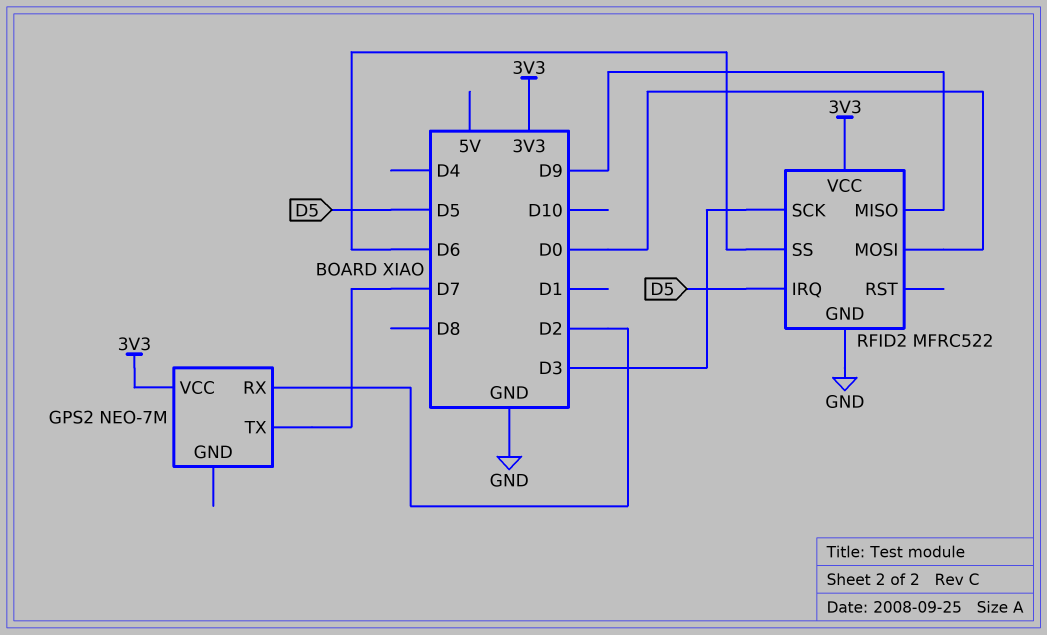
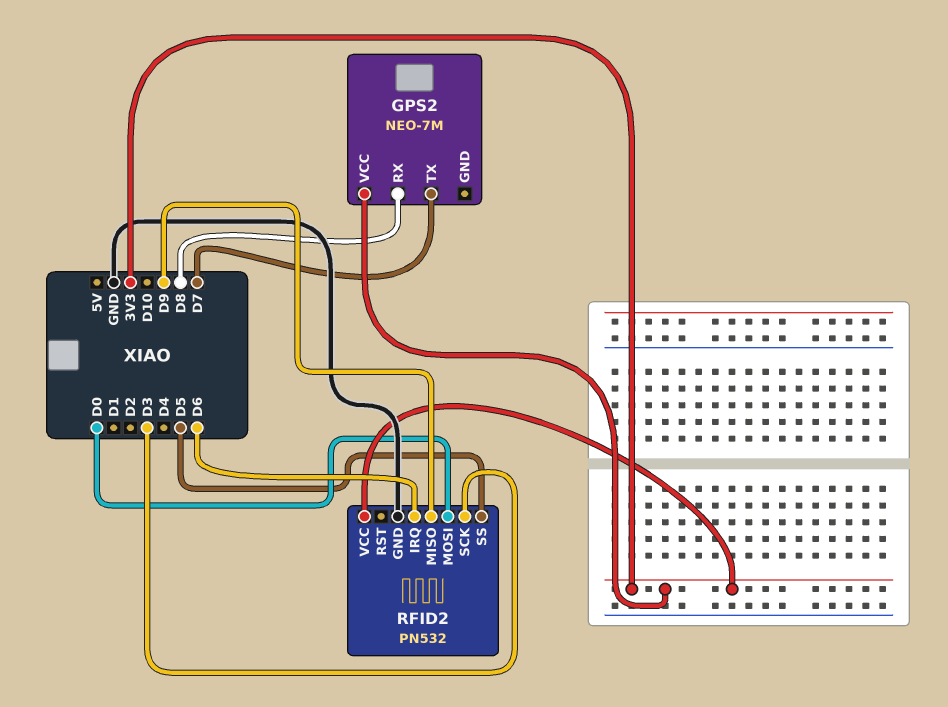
GPS2 pin RX: D2 -> D8
RFID2: MFRC522 -> PN532
RFID2 pin IRQ: D5 -> D6
RFID2 pin SS: D6 -> D5

